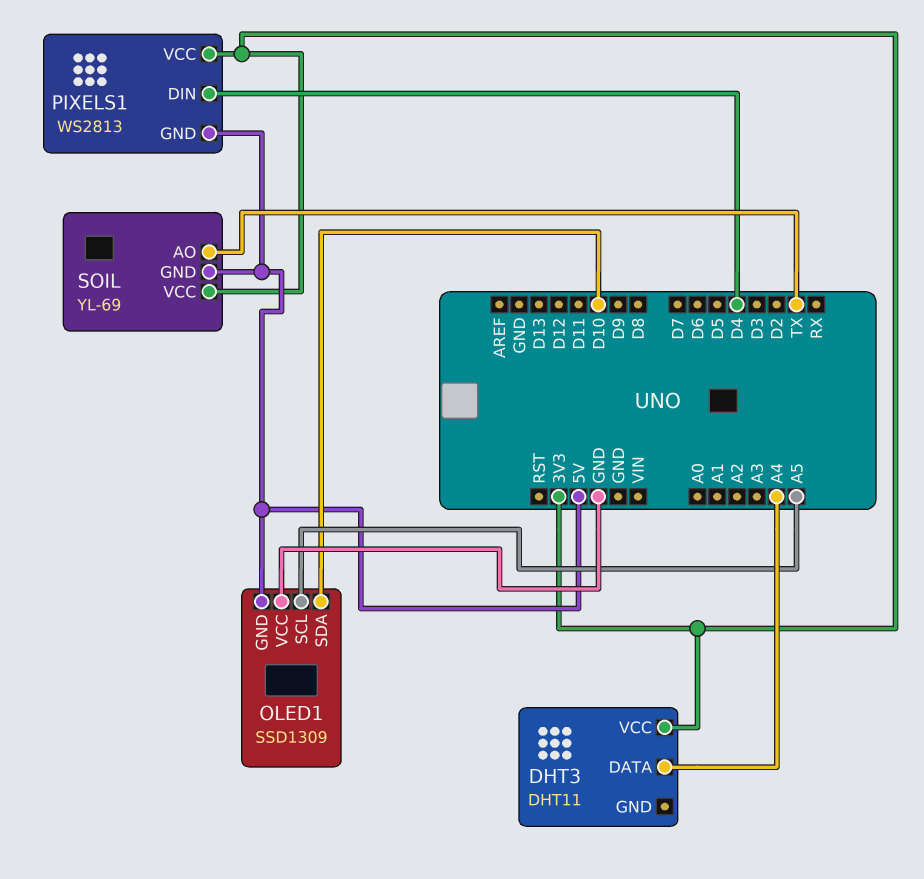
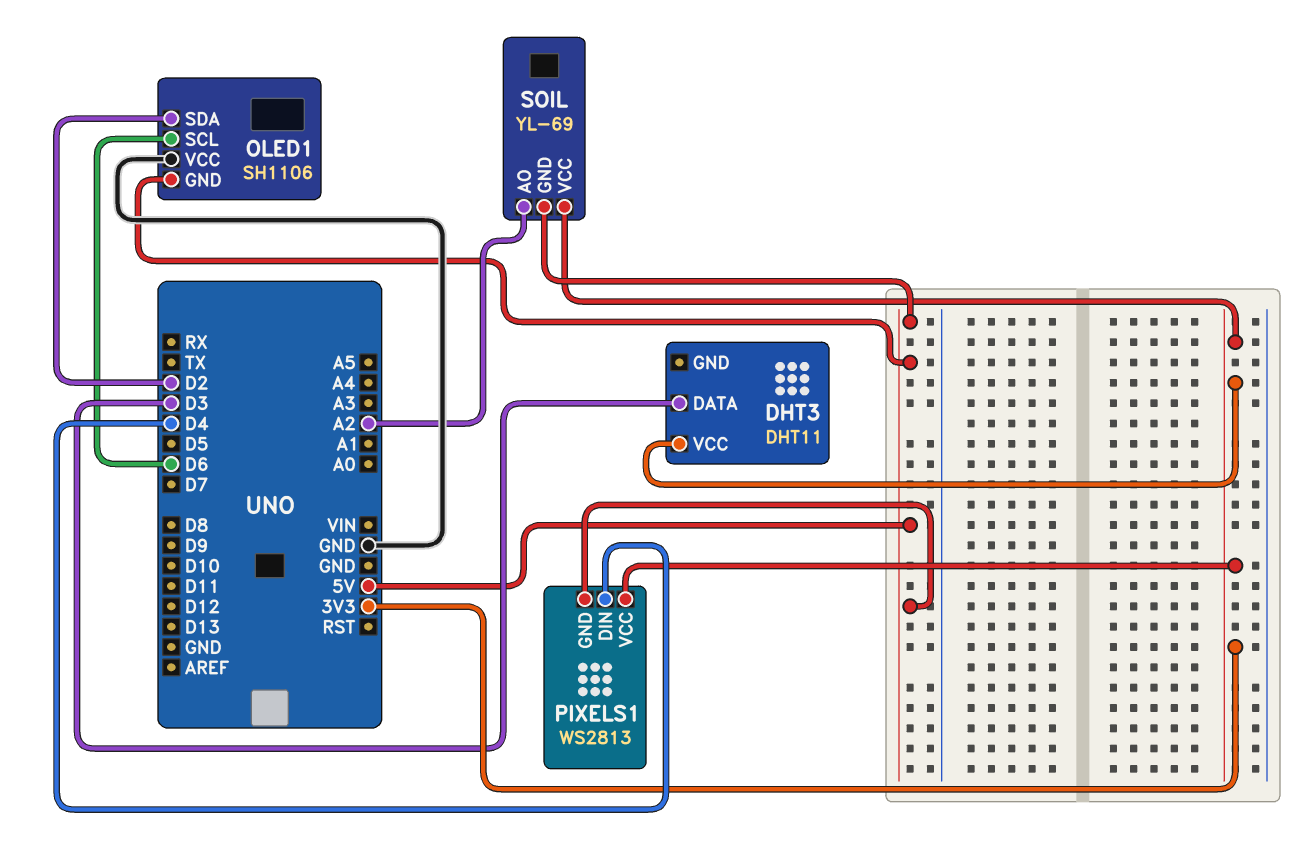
DHT3 pin DATA: A4 -> D3
OLED1: SSD1309 -> SH1106
OLED1 pin SCL: A5 -> D6
OLED1 pin SDA: D10 -> D2
SOIL pin AO: TX -> A2

